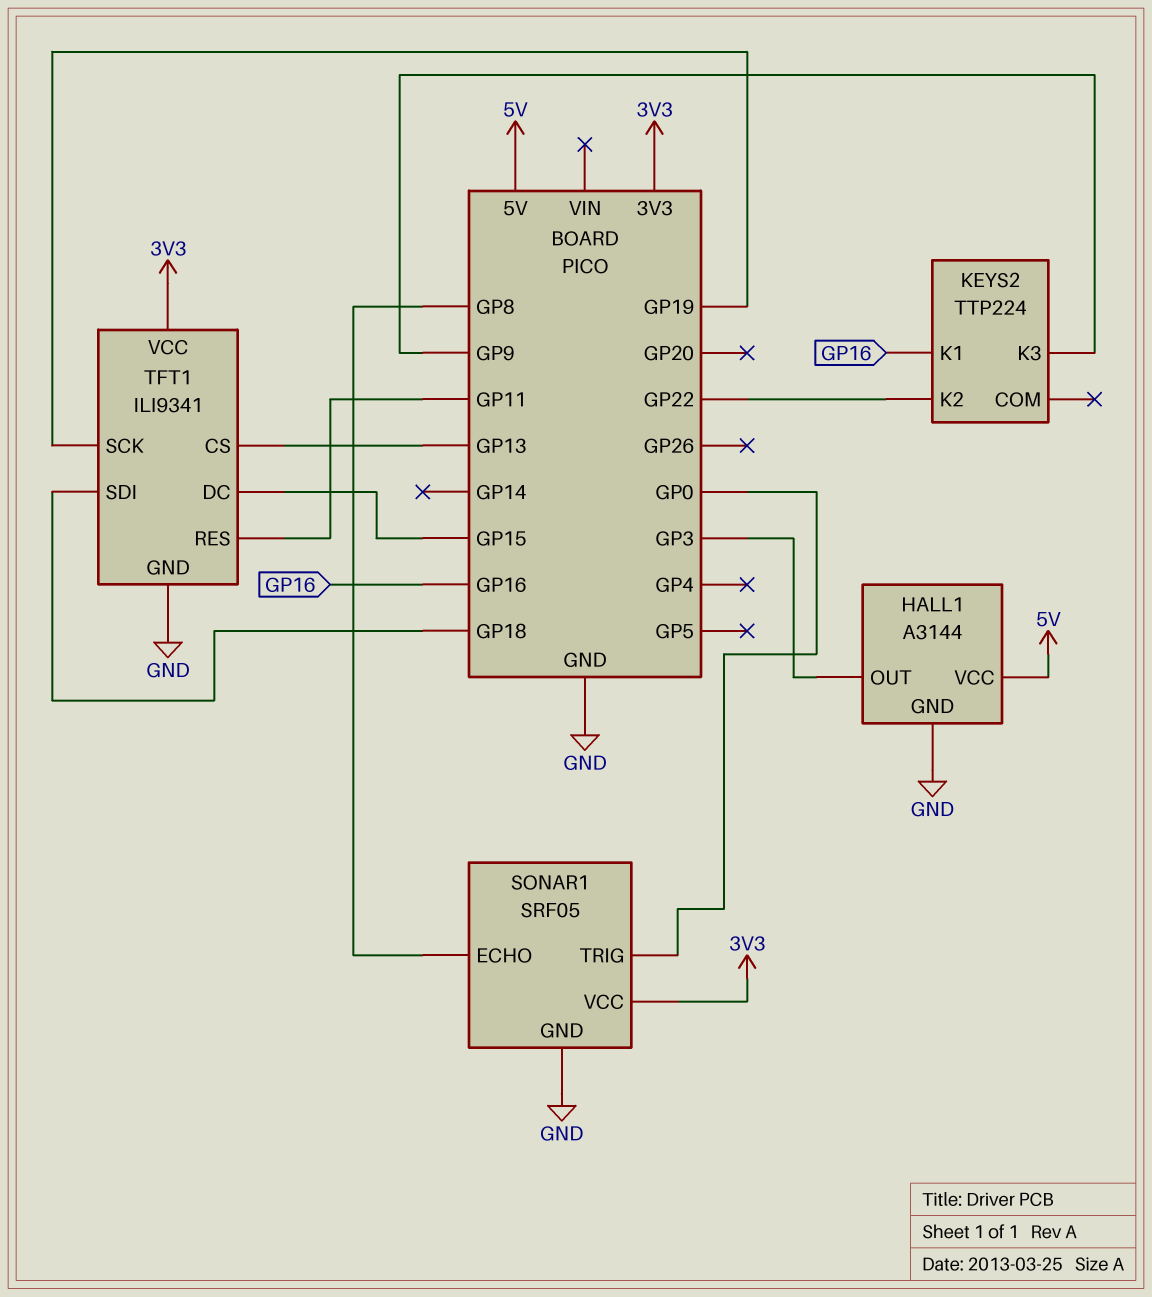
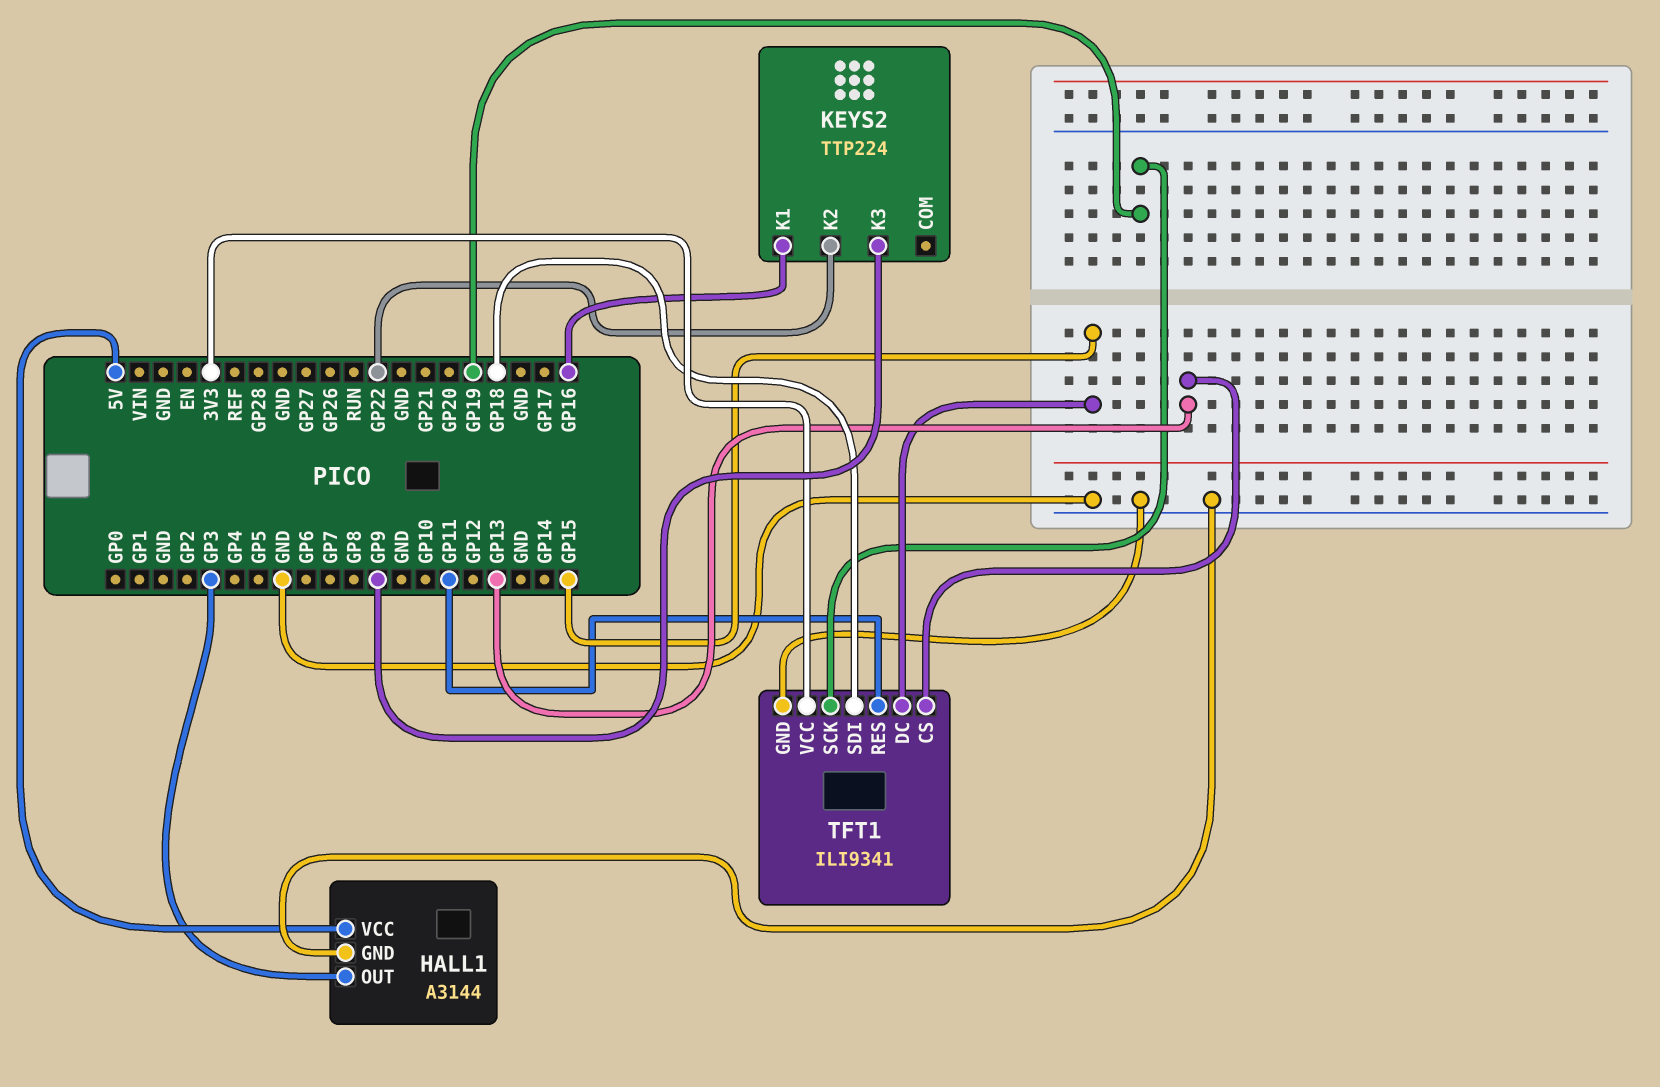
SONAR1: SRF05 -> none
SONAR1 pin ECHO: GP8 -> none
SONAR1 pin GND: GND -> none
SONAR1 pin TRIG: GP0 -> none
SONAR1 pin VCC: 3V3 -> none

